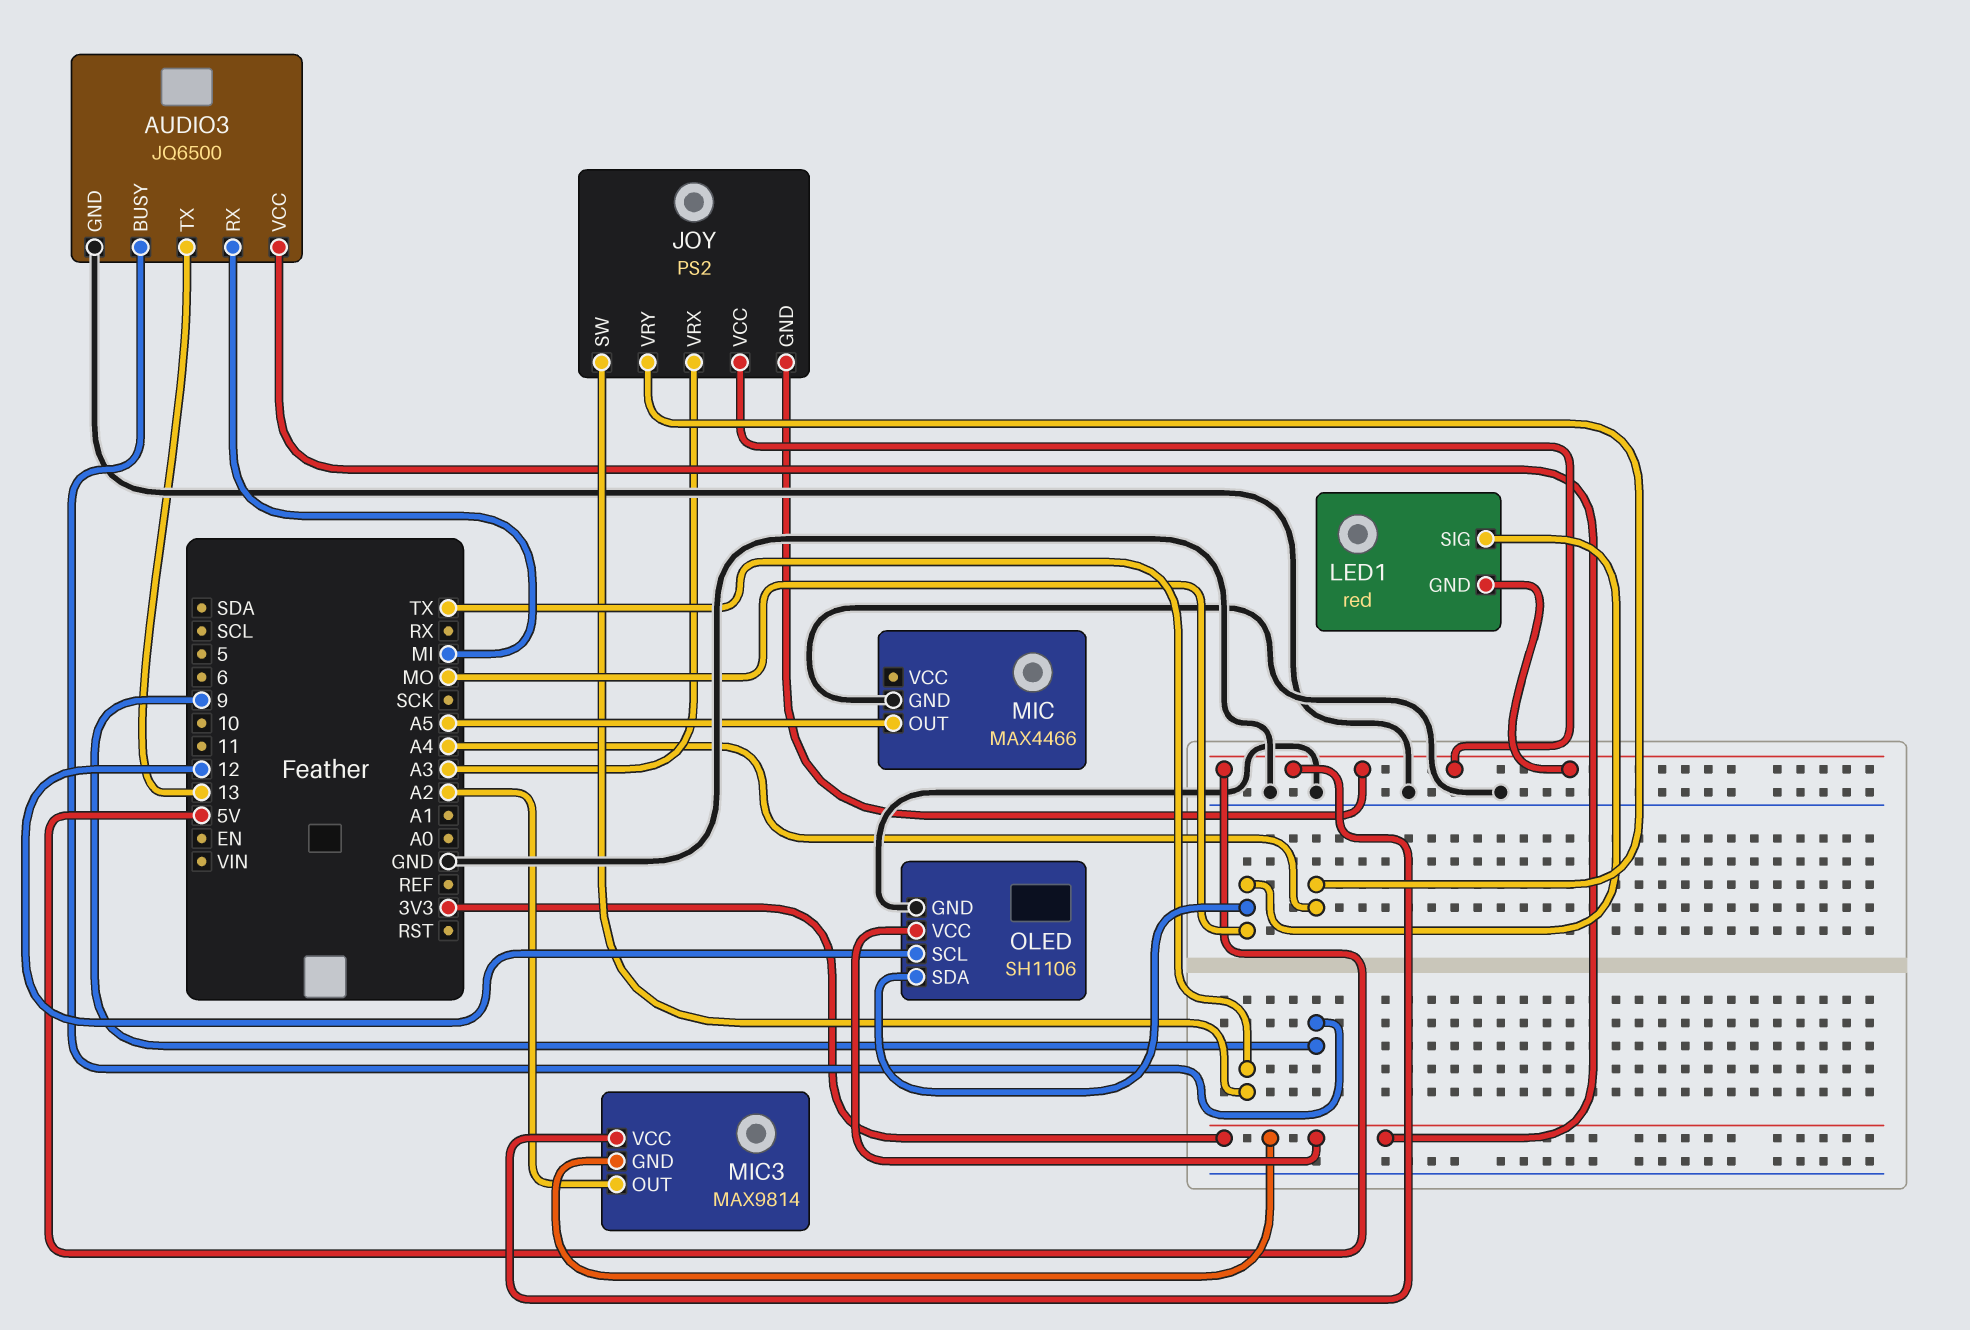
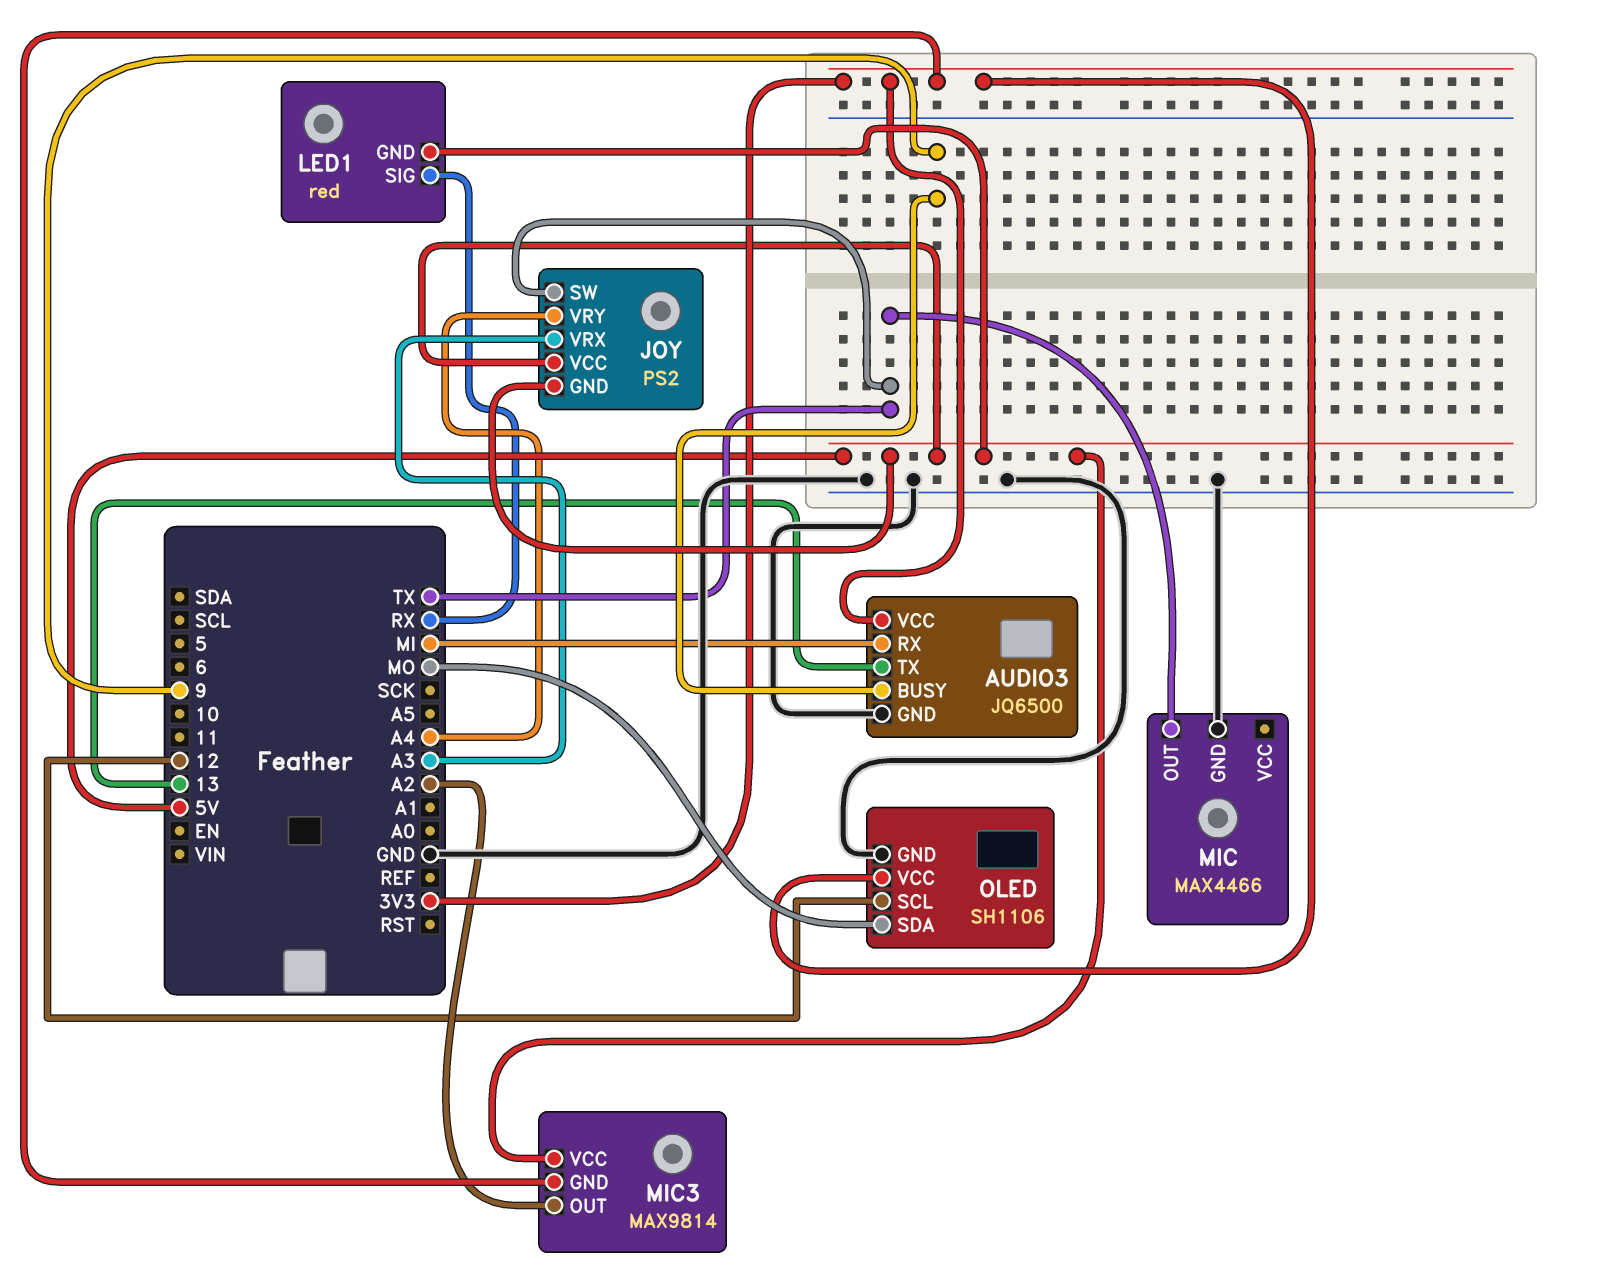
LED1 pin SIG: MO -> RX
MIC pin OUT: A5 -> TX

